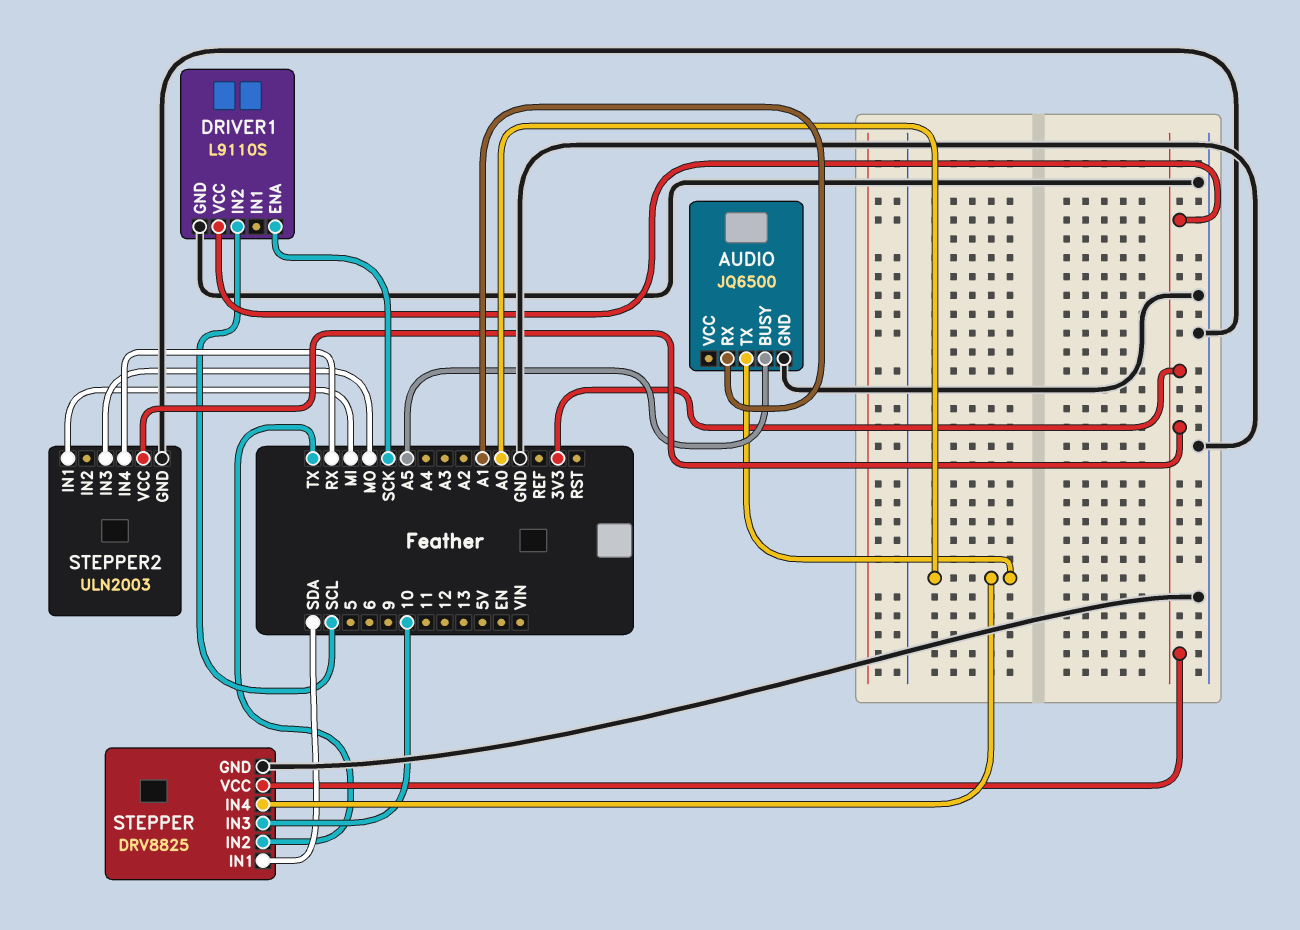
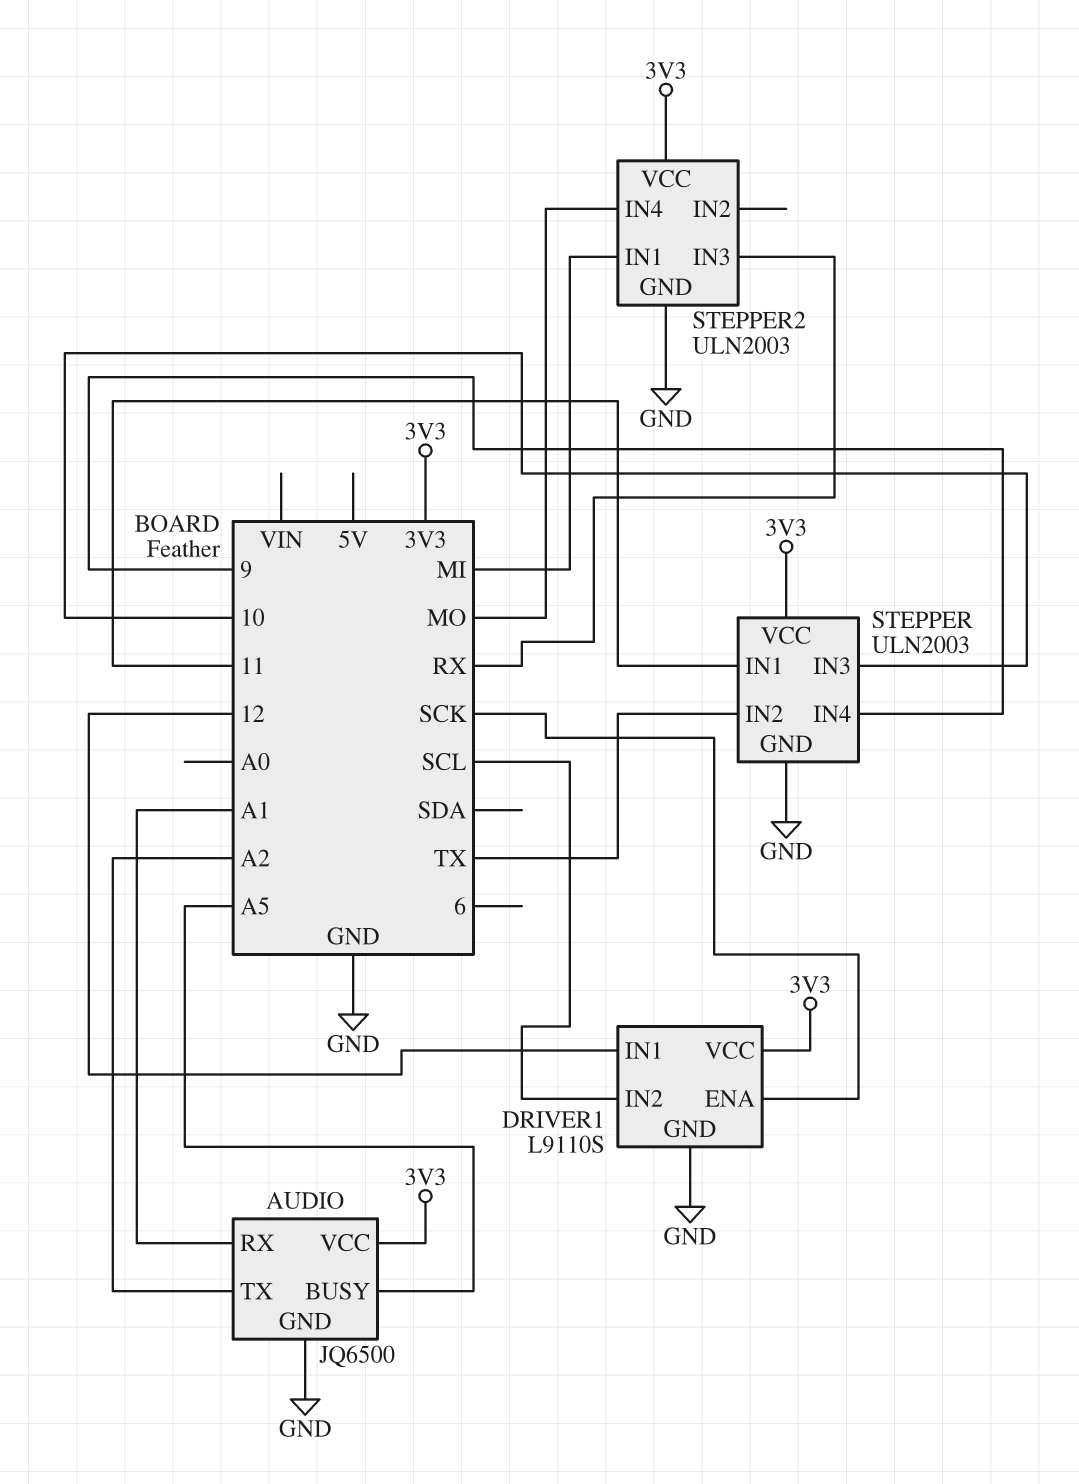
AUDIO pin TX: A0 -> A2
AUDIO pin VCC: none -> 3V3
DRIVER1 pin IN1: none -> 12
STEPPER: DRV8825 -> ULN2003
STEPPER pin IN1: SDA -> 11
STEPPER pin IN4: A0 -> 9
STEPPER2 pin IN3: MO -> RX
STEPPER2 pin IN4: RX -> MO

